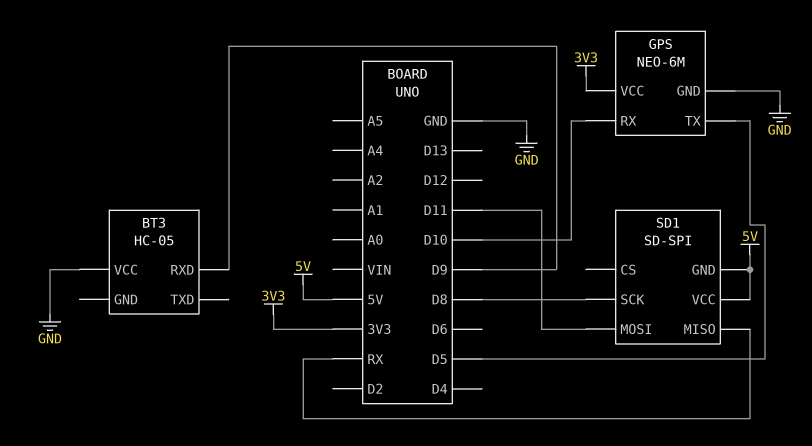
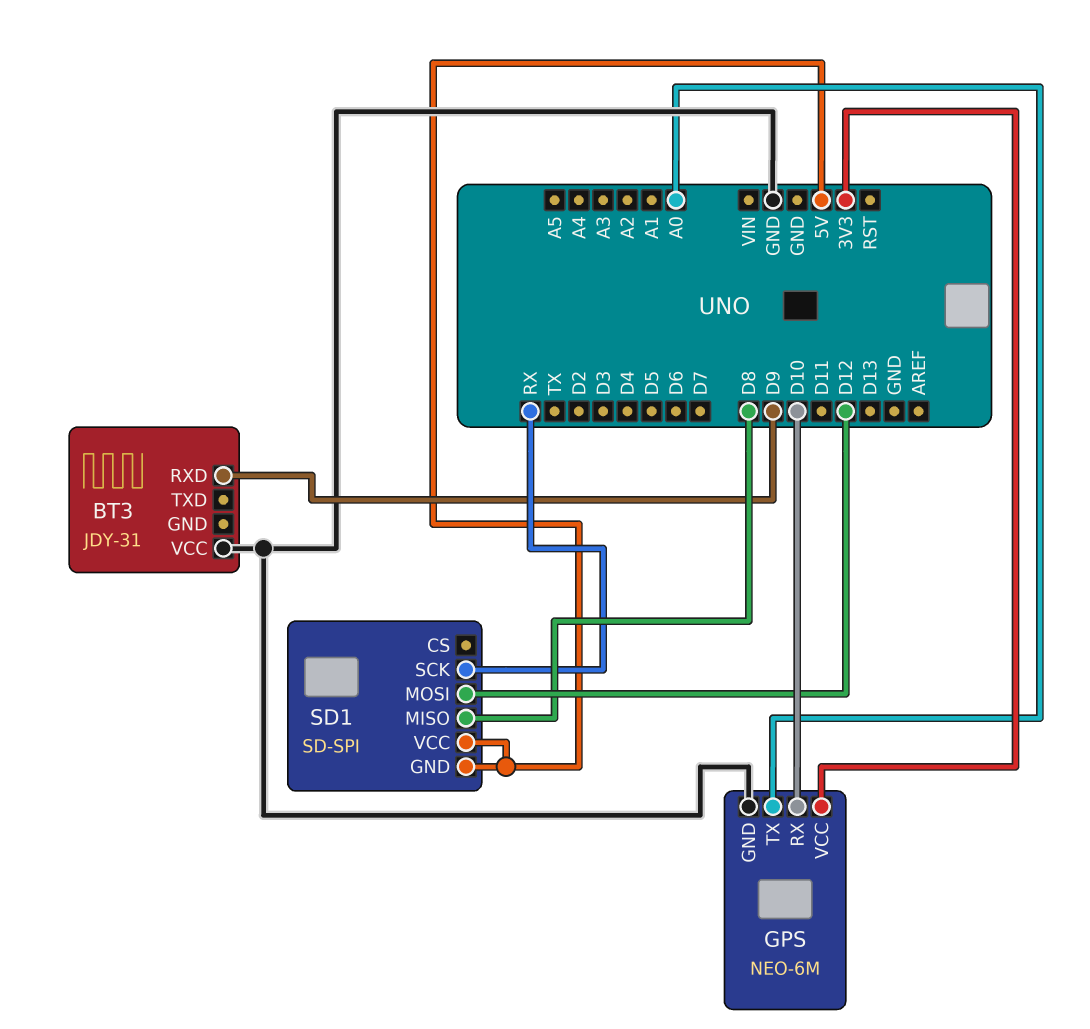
BT3: HC-05 -> JDY-31
GPS pin TX: D5 -> A0
SD1 pin MISO: RX -> D8
SD1 pin MOSI: D11 -> D12
SD1 pin SCK: D8 -> RX

